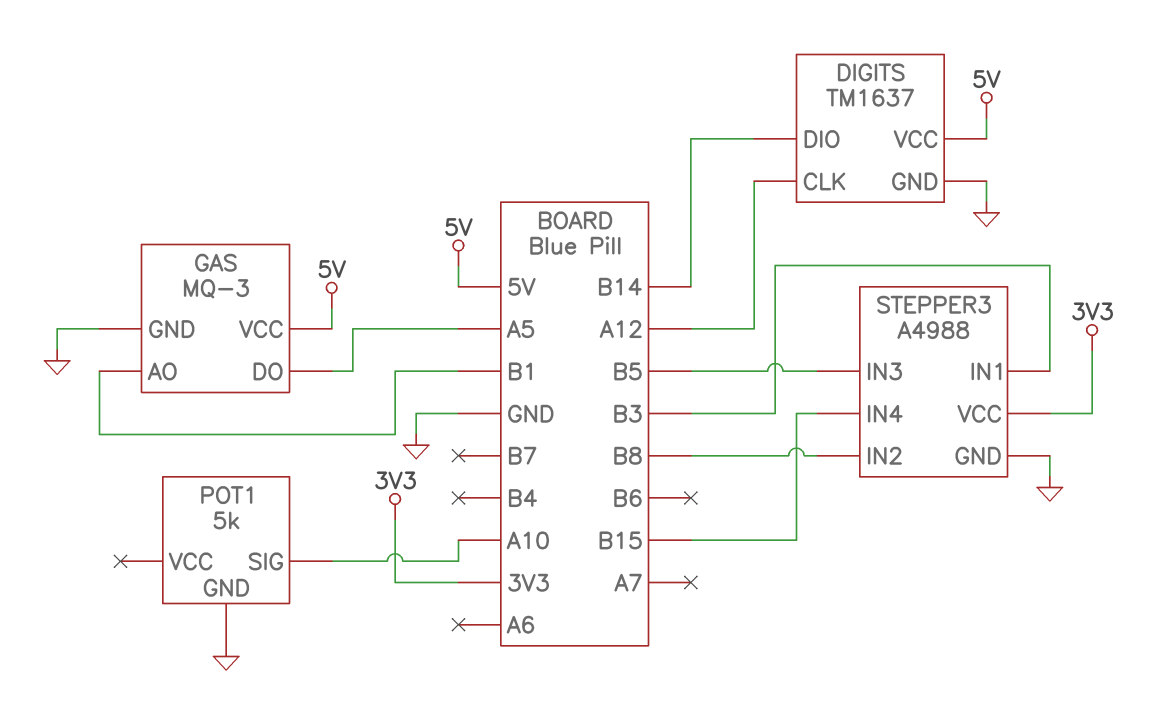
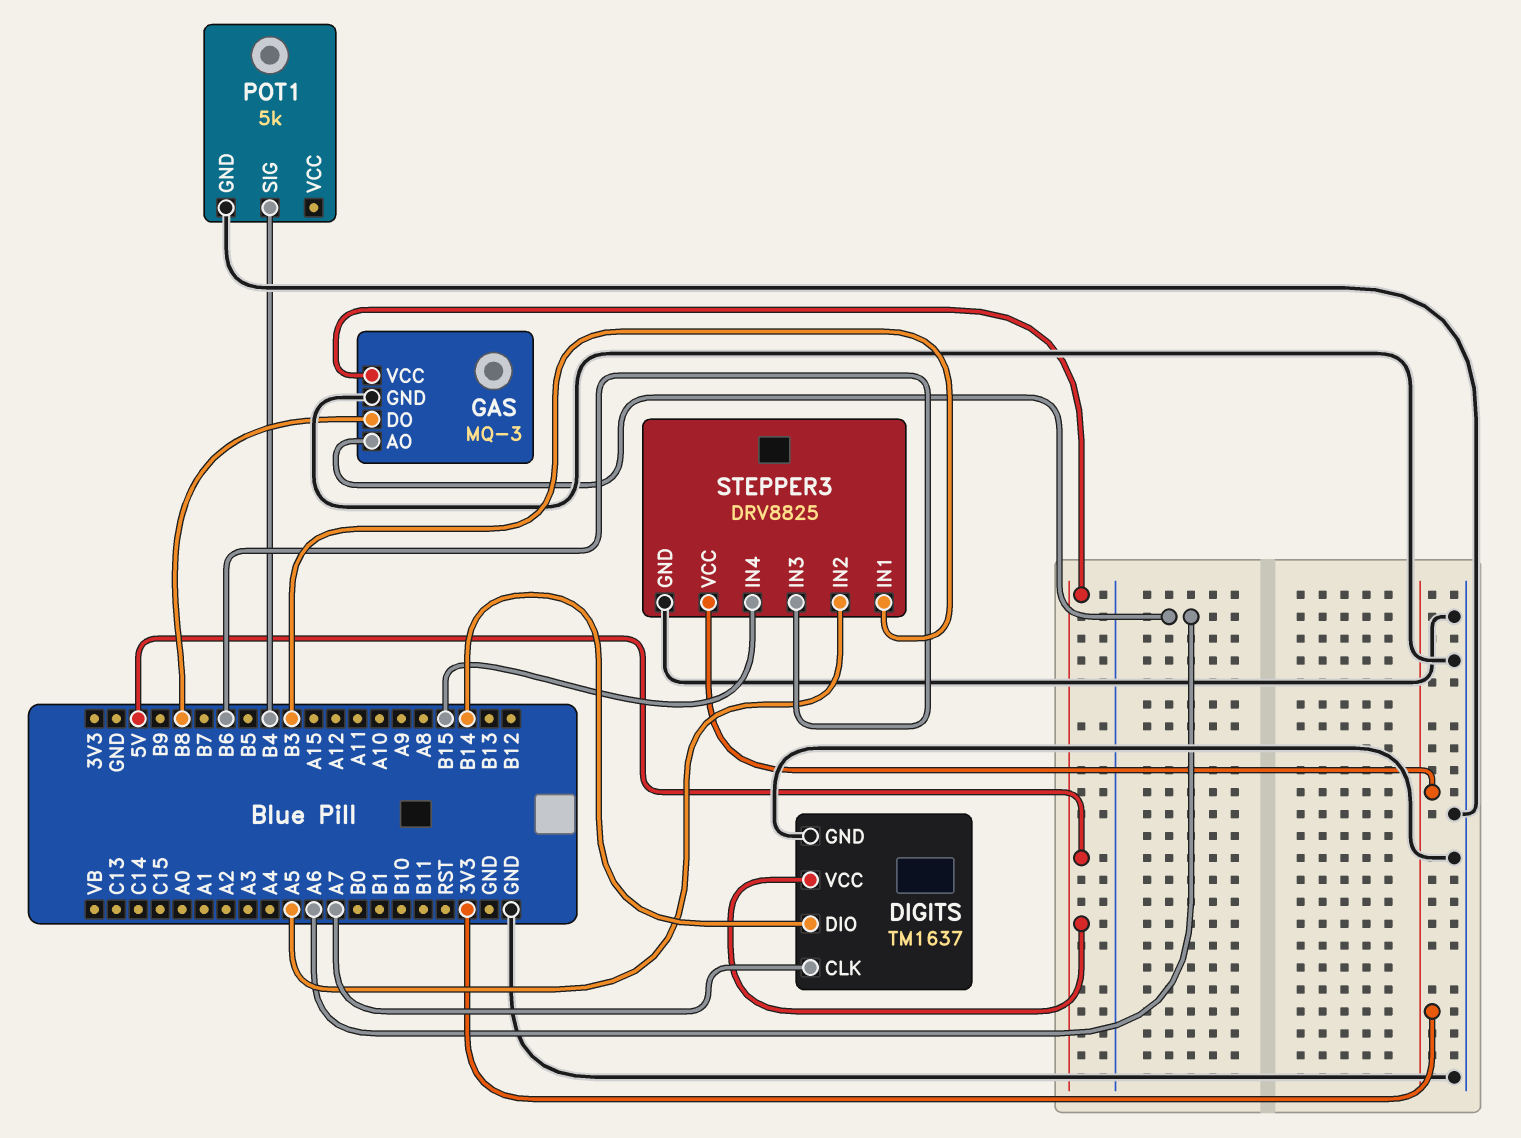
DIGITS pin CLK: A12 -> A7
GAS pin AO: B1 -> A6
GAS pin DO: A5 -> B8
POT1 pin SIG: A10 -> B4
STEPPER3: A4988 -> DRV8825
STEPPER3 pin IN2: B8 -> A5
STEPPER3 pin IN3: B5 -> B6

